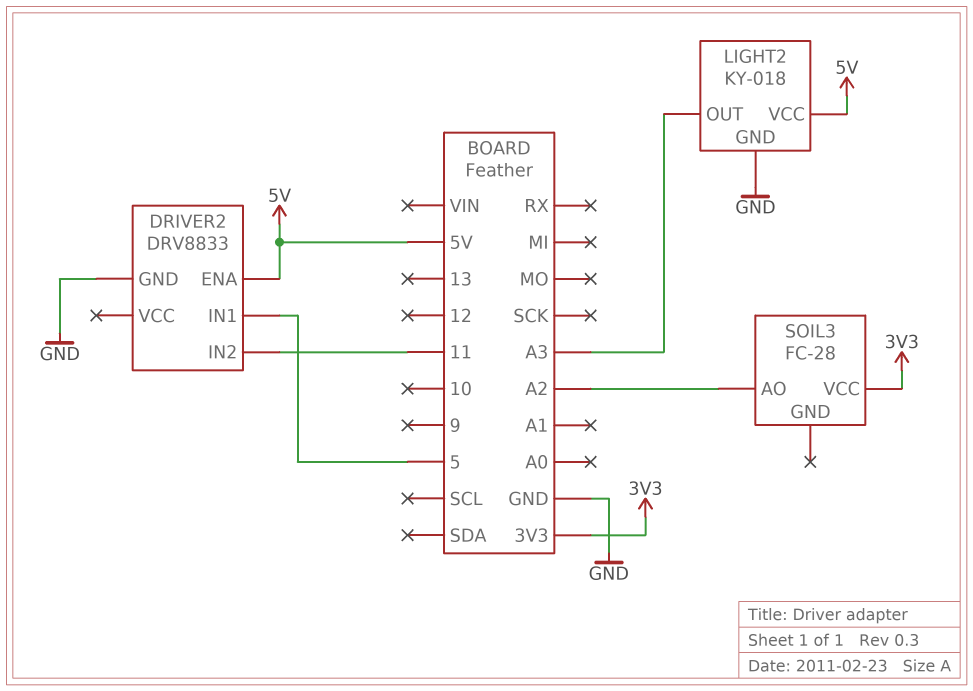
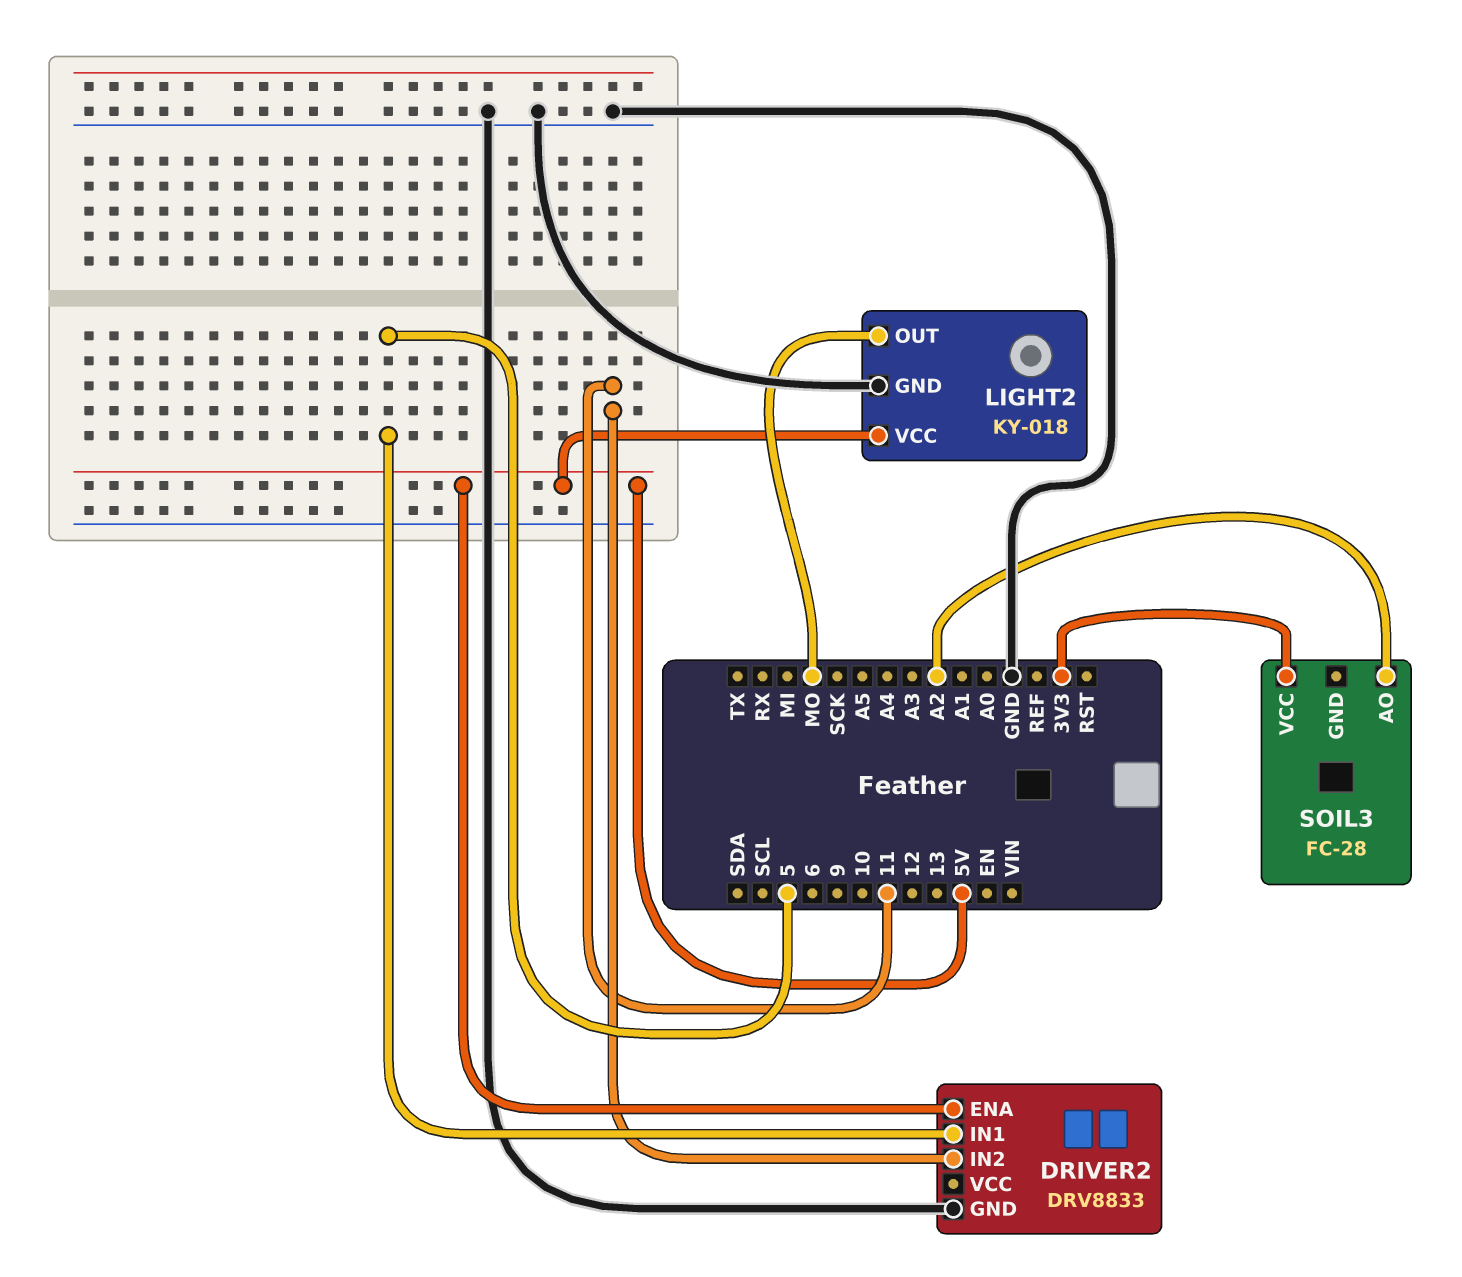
LIGHT2 pin OUT: A3 -> MO

